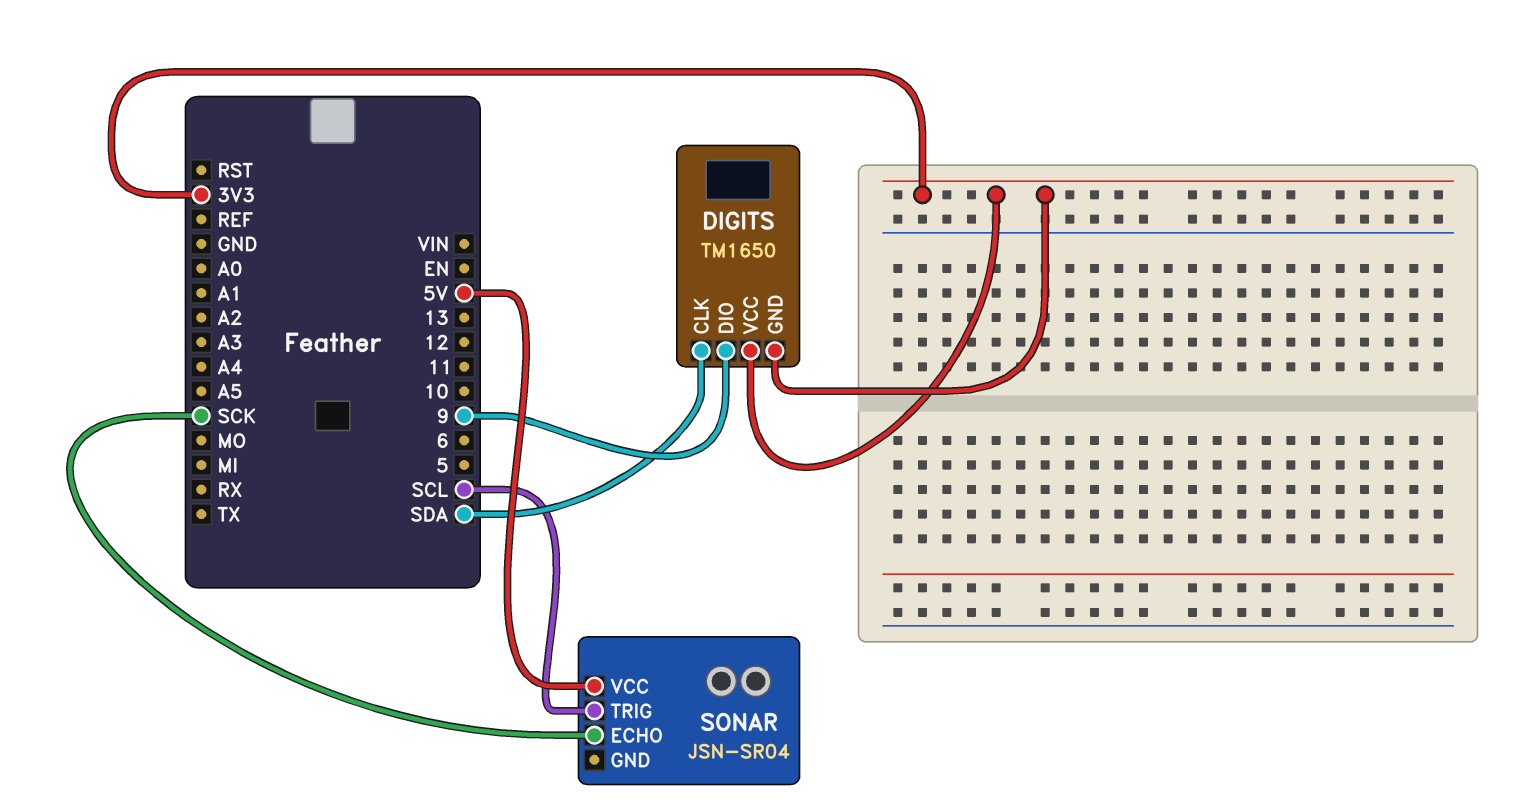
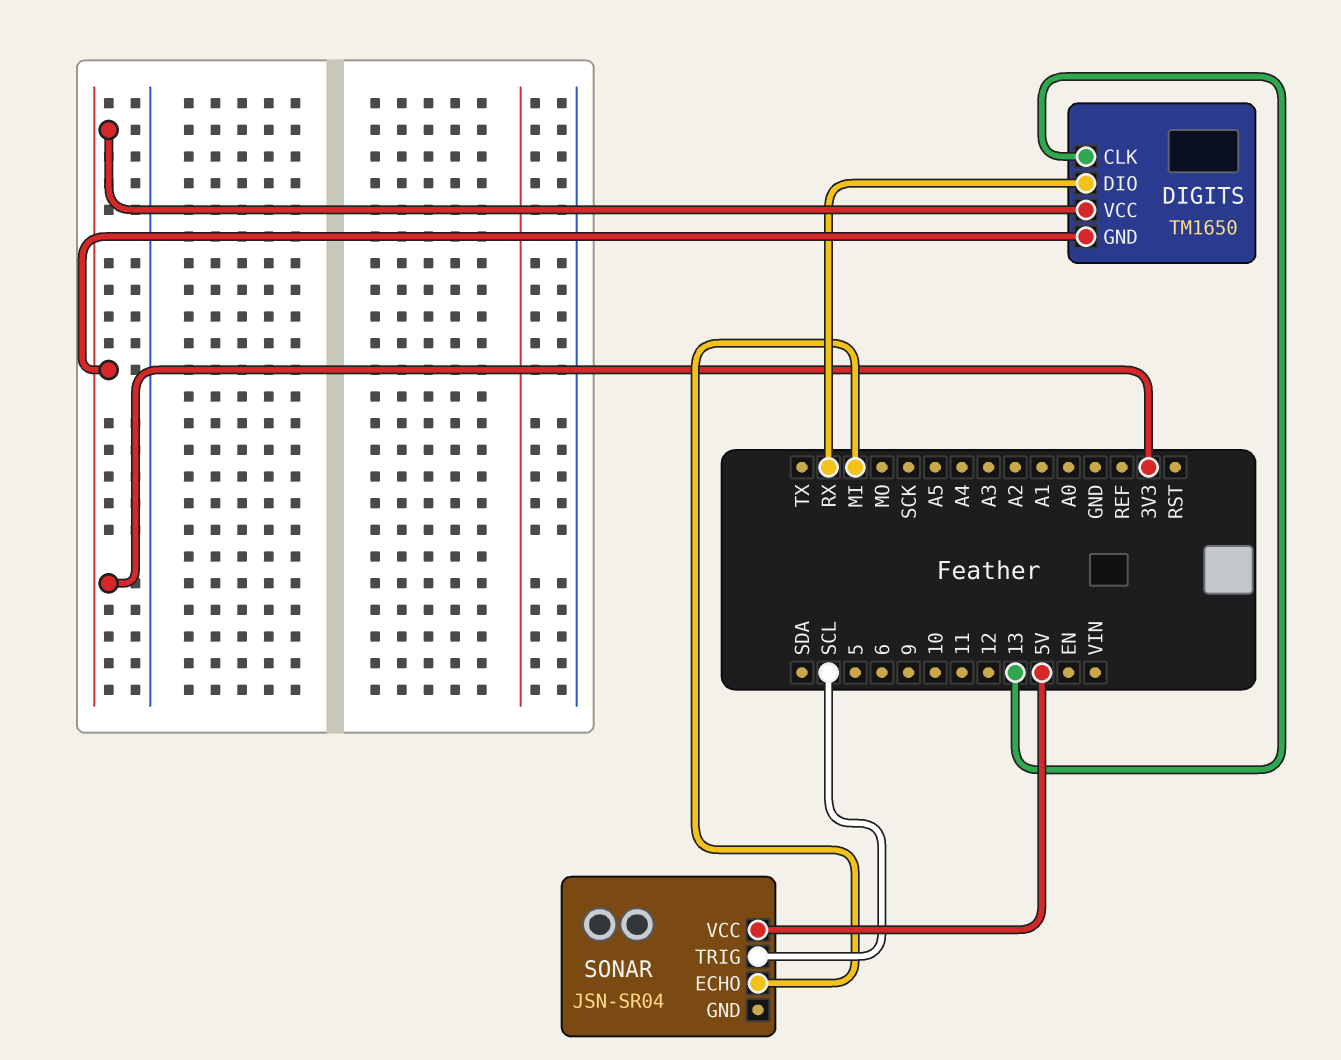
DIGITS pin CLK: SDA -> 13
DIGITS pin DIO: 9 -> RX
SONAR pin ECHO: SCK -> MI

